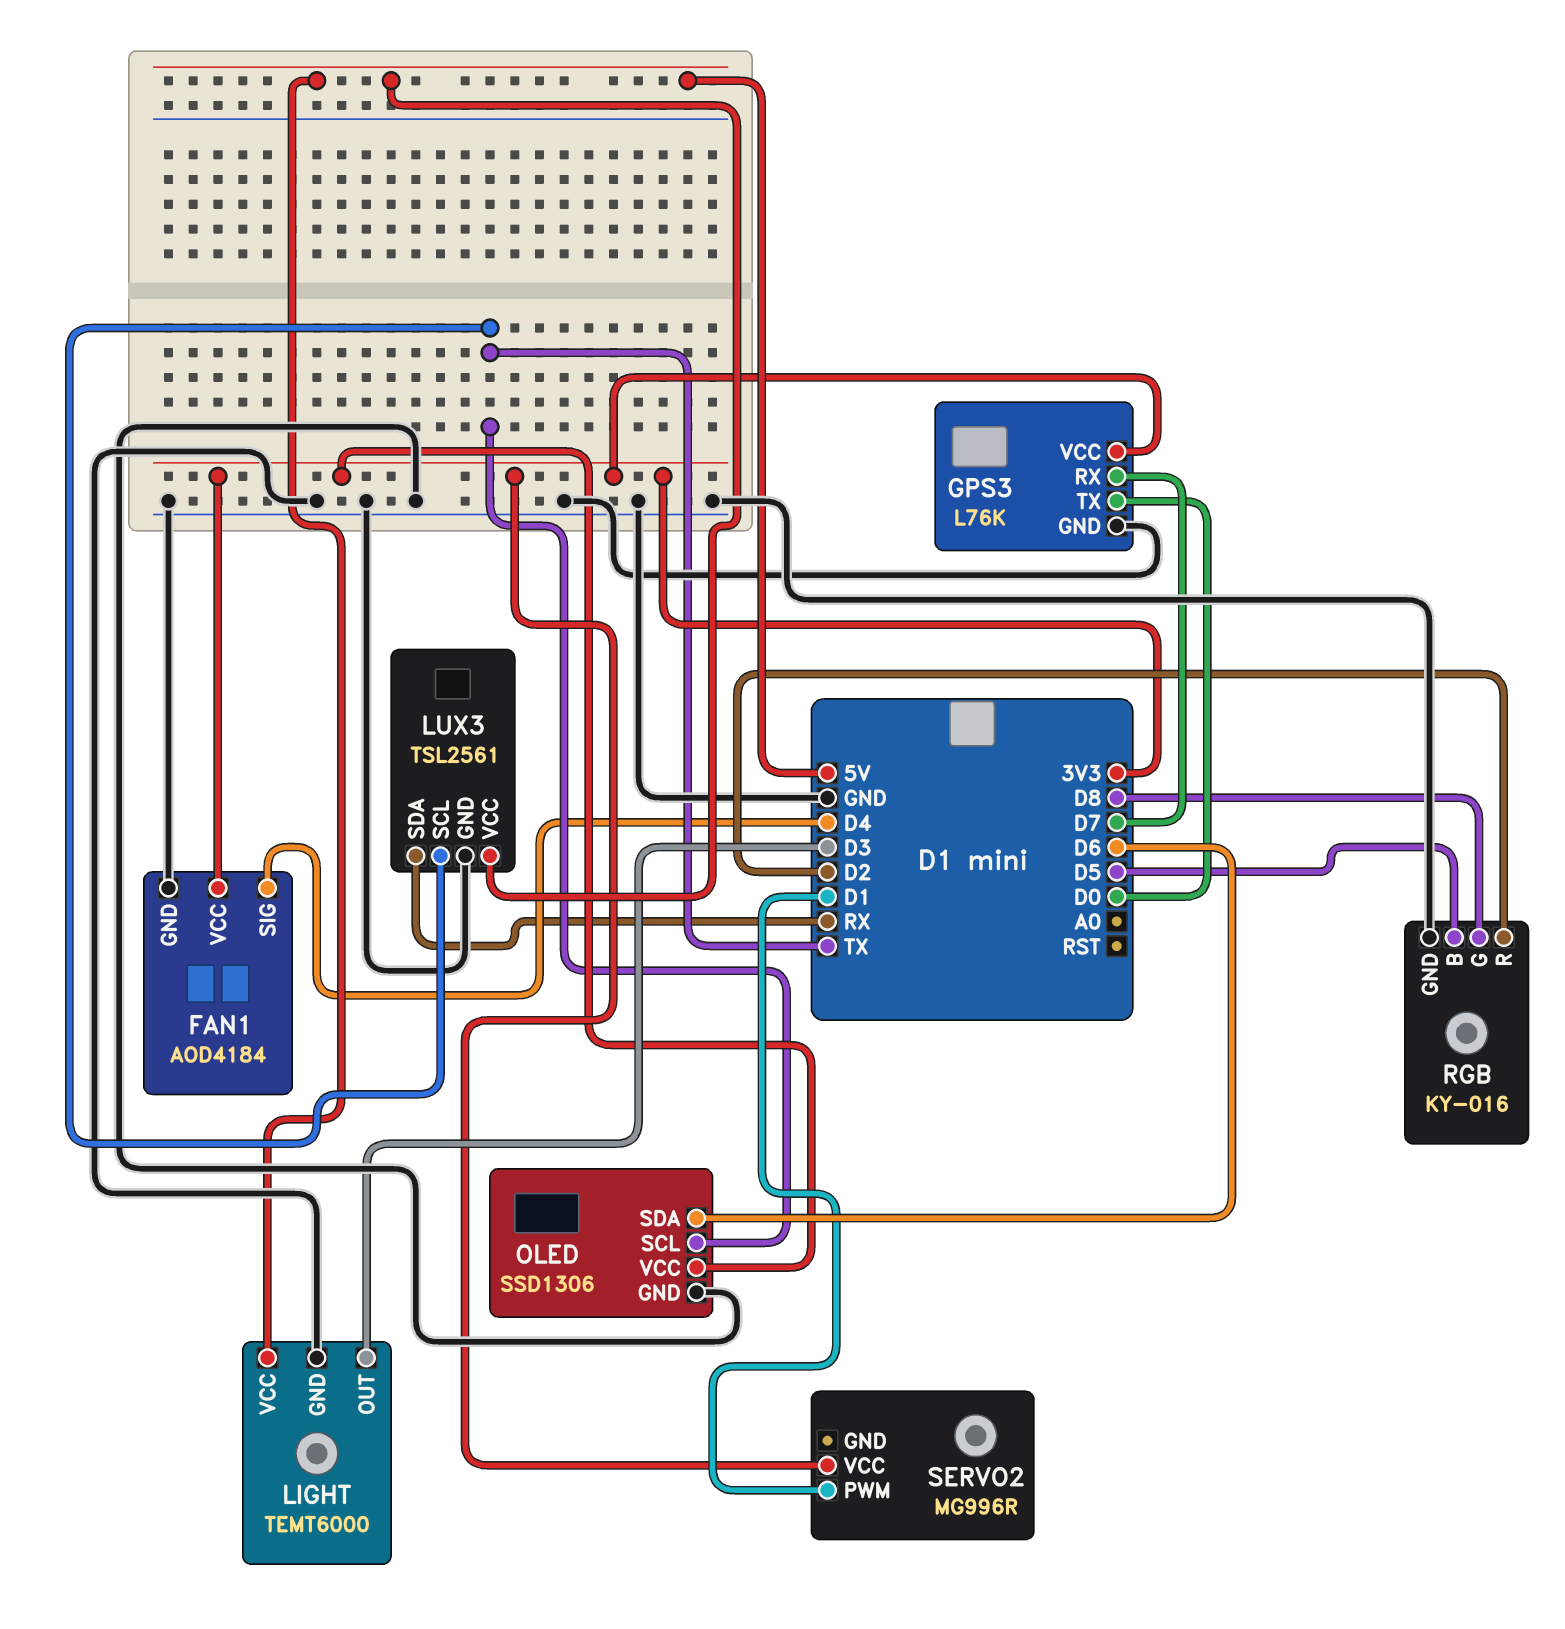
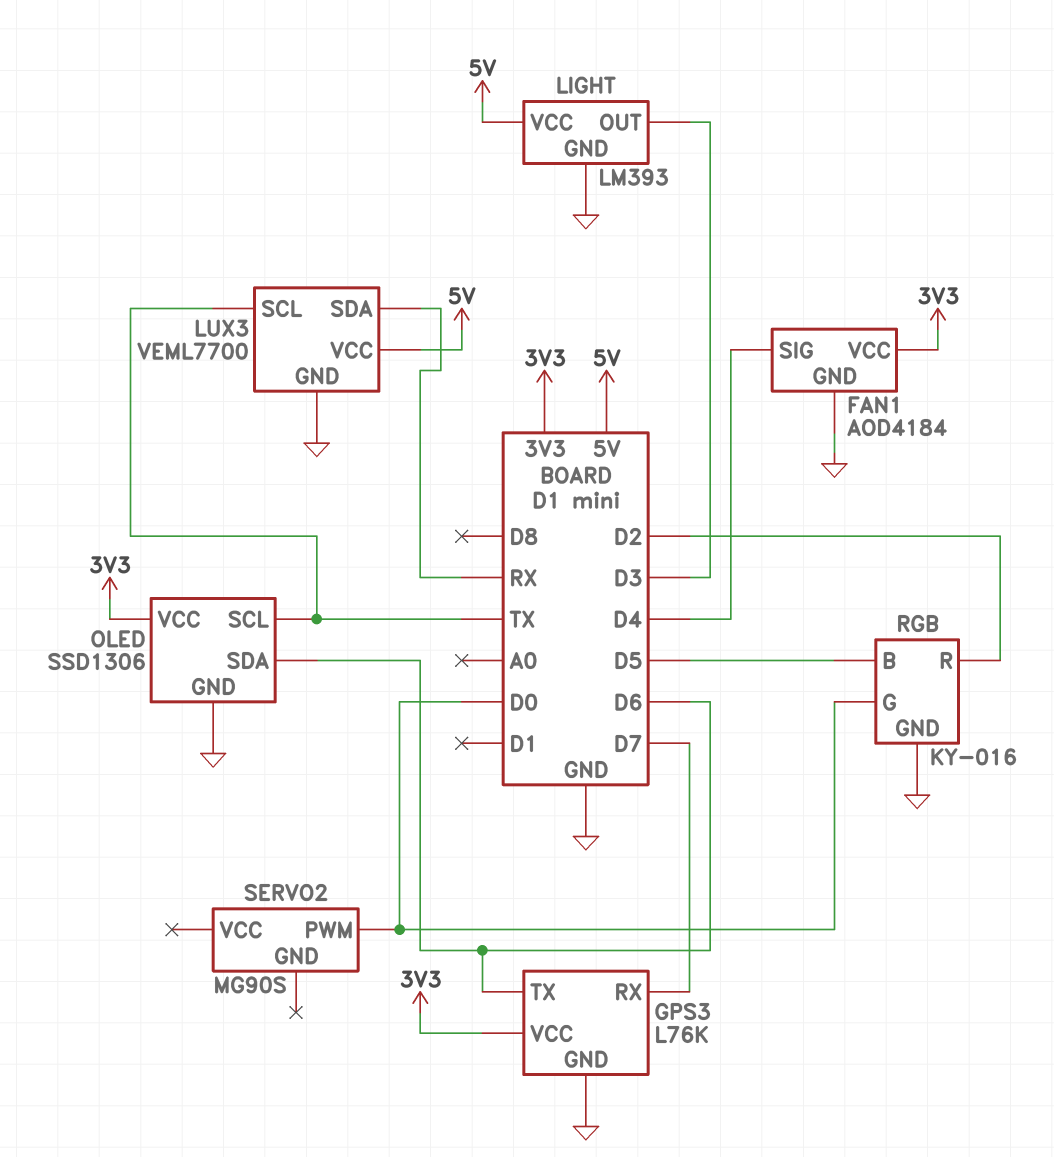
GPS3 pin TX: D0 -> D6
LIGHT: TEMT6000 -> LM393
LUX3: TSL2561 -> VEML7700
RGB pin G: D8 -> D0
SERVO2: MG996R -> MG90S
SERVO2 pin PWM: D1 -> D0
SERVO2 pin VCC: 3V3 -> none

